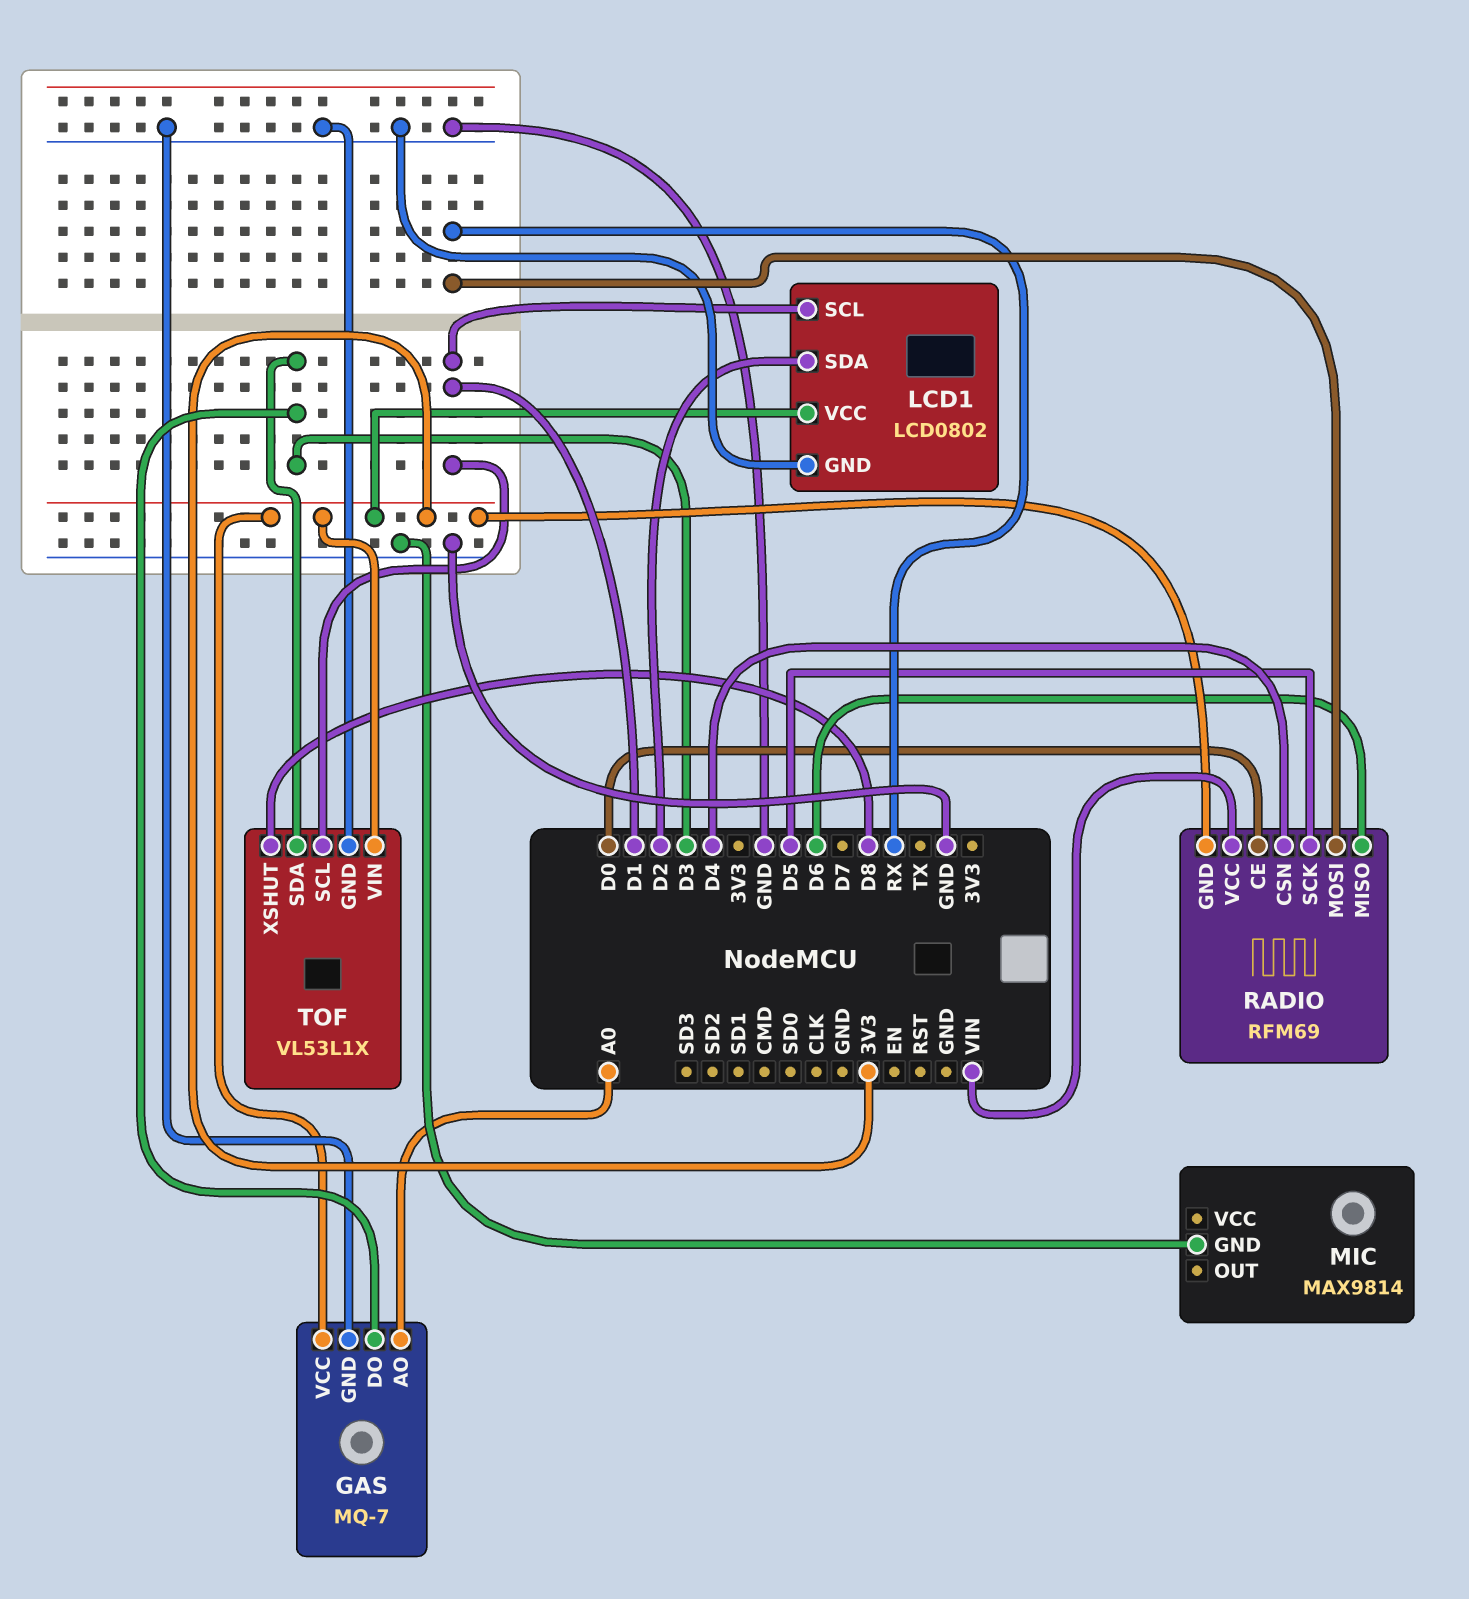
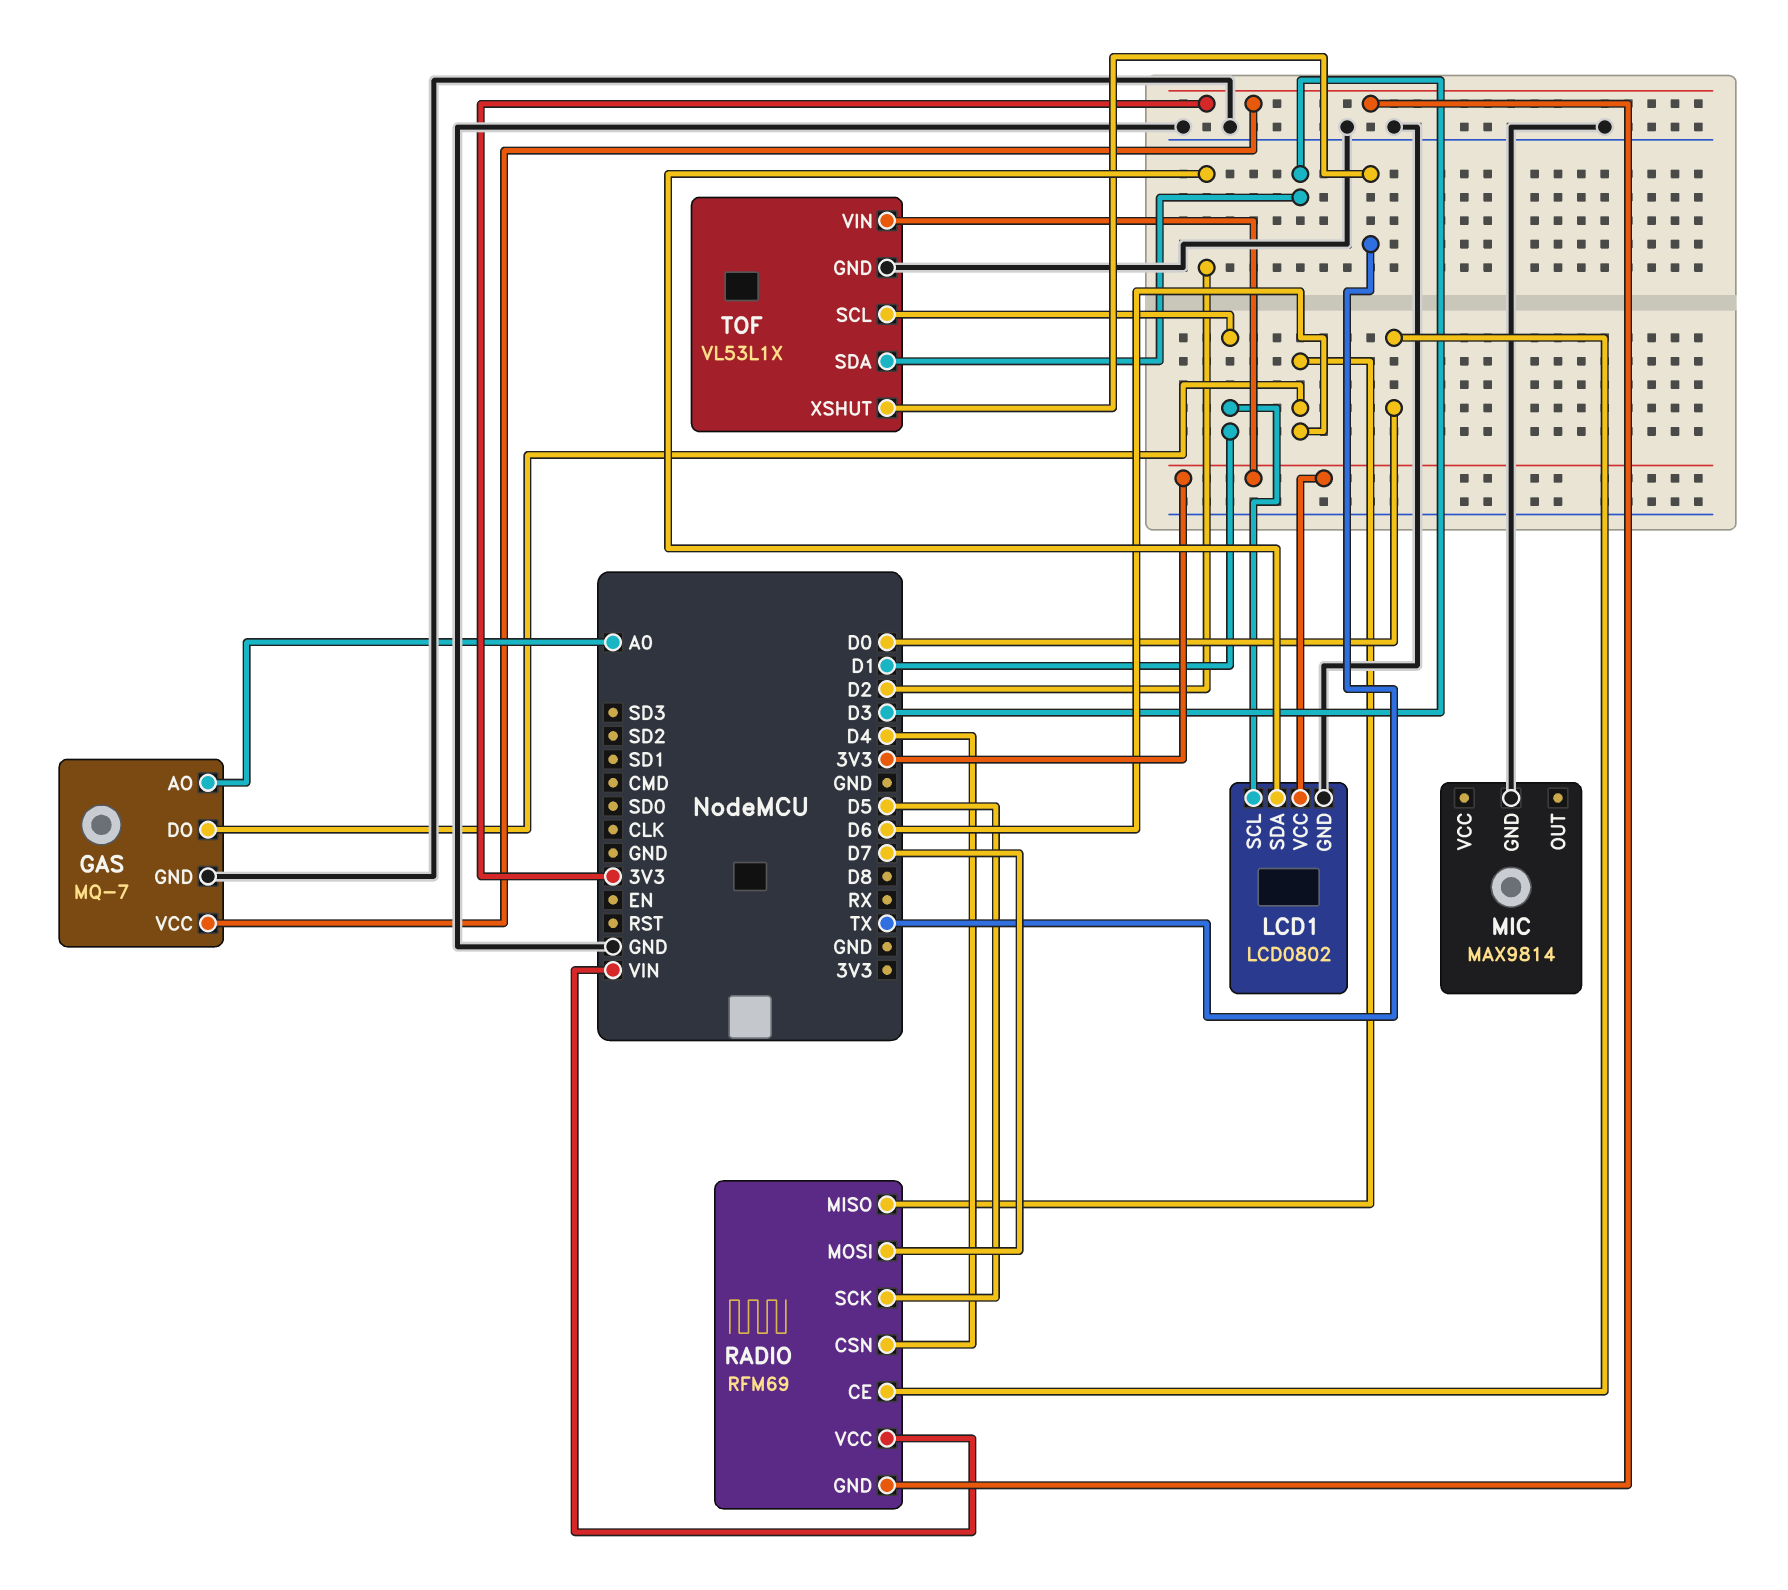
GAS pin DO: D3 -> D6
RADIO pin MOSI: RX -> D7
TOF pin XSHUT: D8 -> TX

